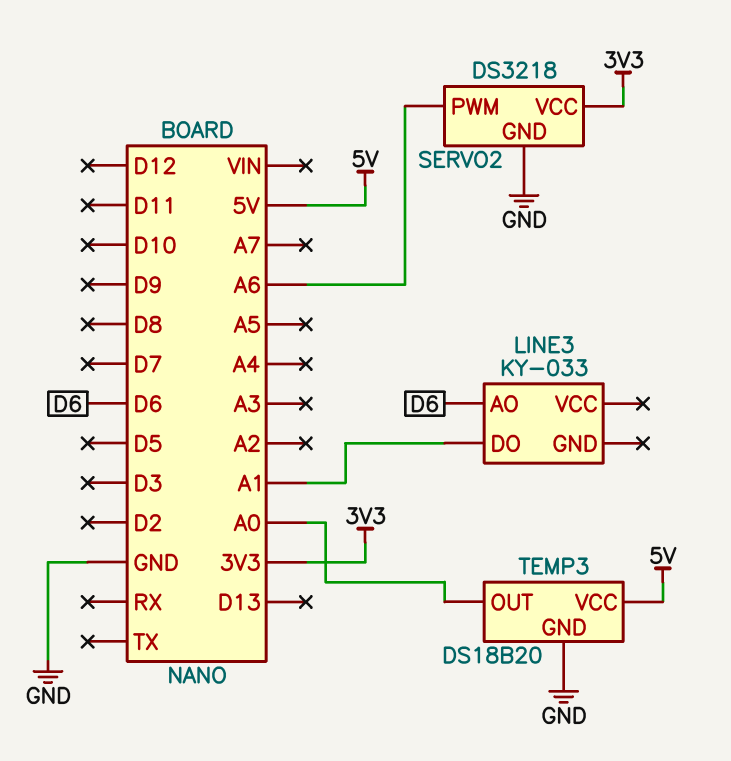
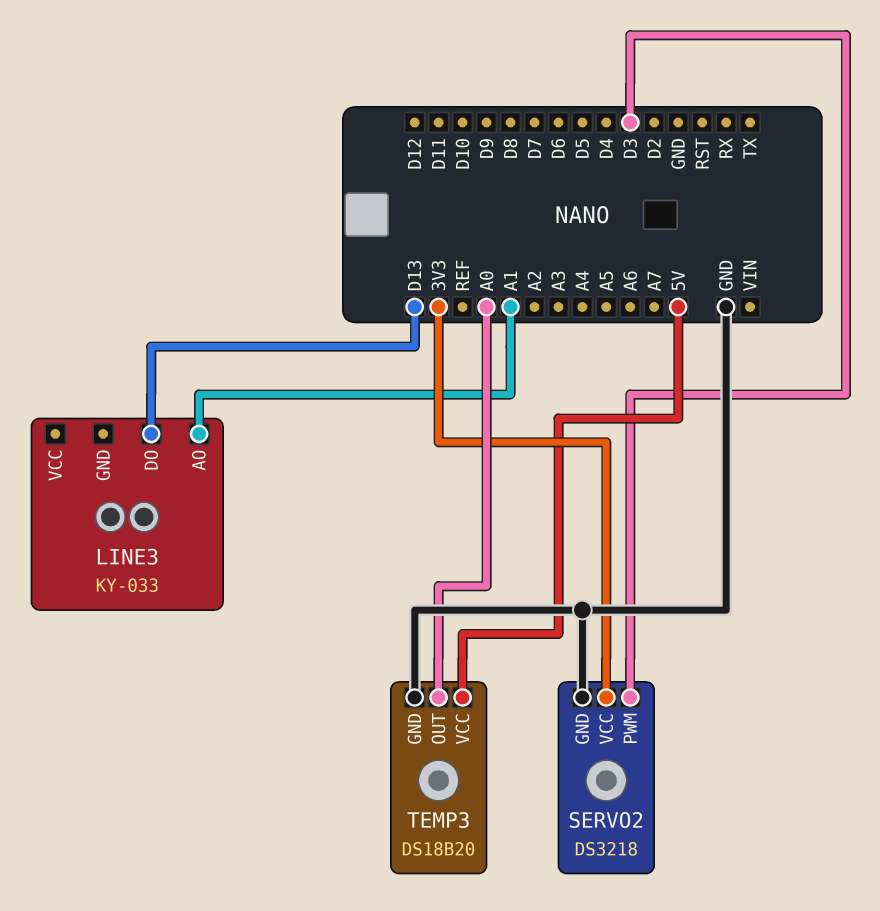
LINE3 pin AO: D6 -> A1
LINE3 pin DO: A1 -> D13
SERVO2 pin PWM: A6 -> D3

